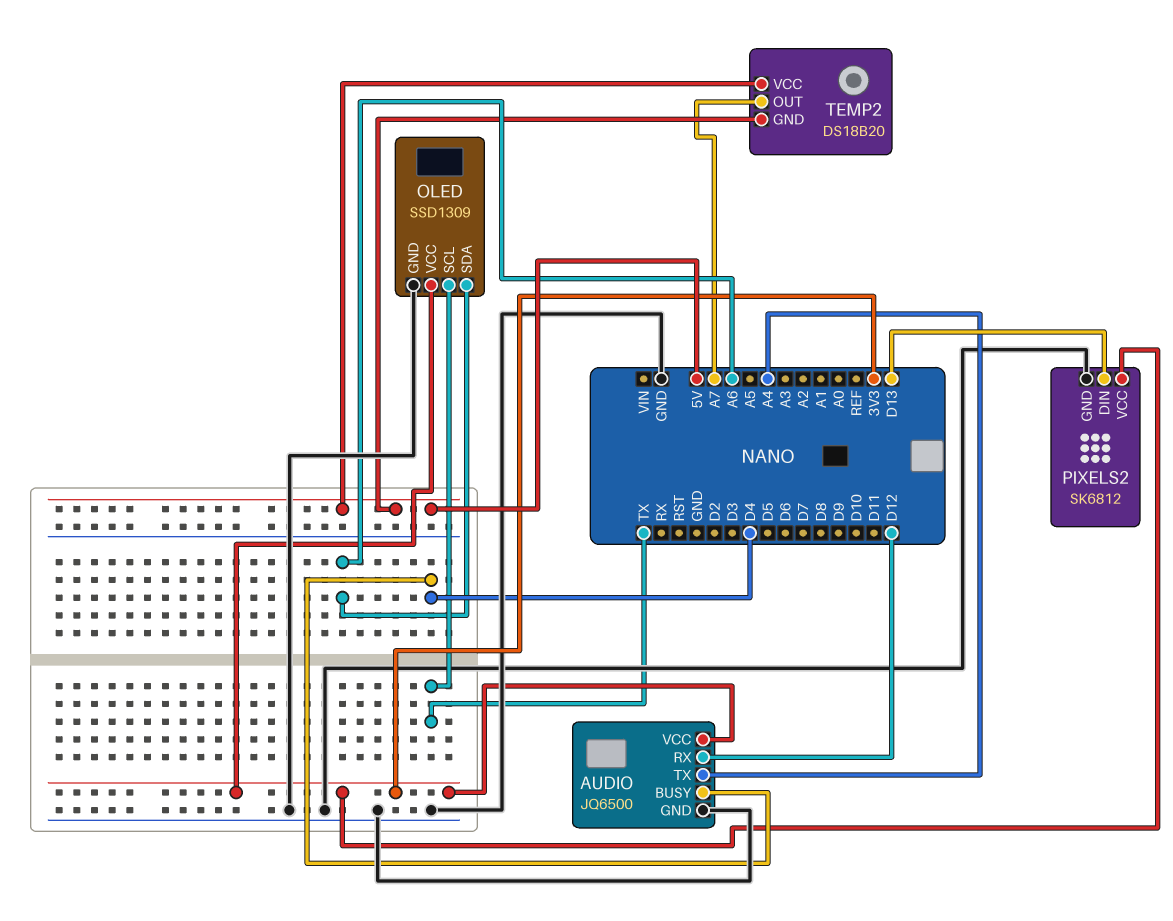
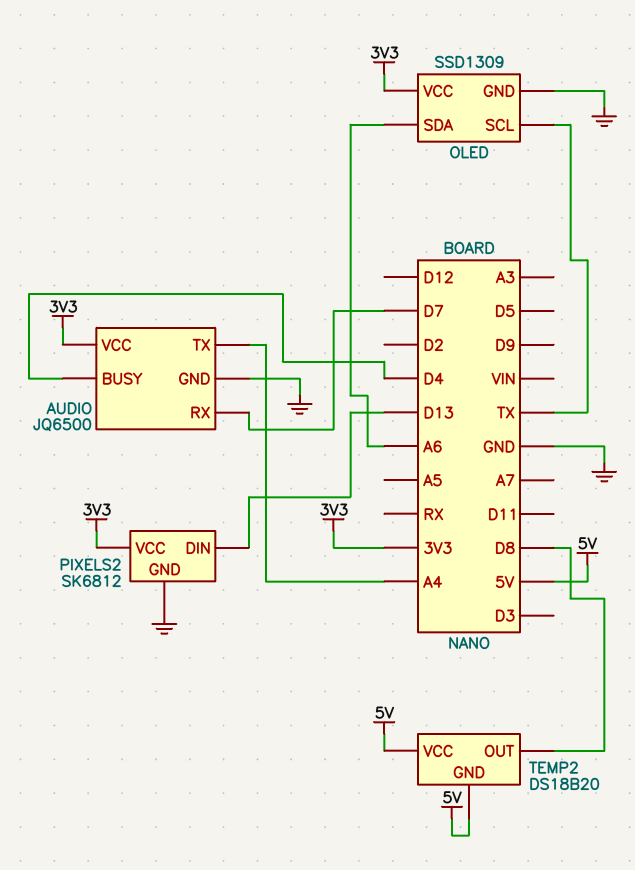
AUDIO pin RX: D12 -> D7
TEMP2 pin OUT: A7 -> D8

